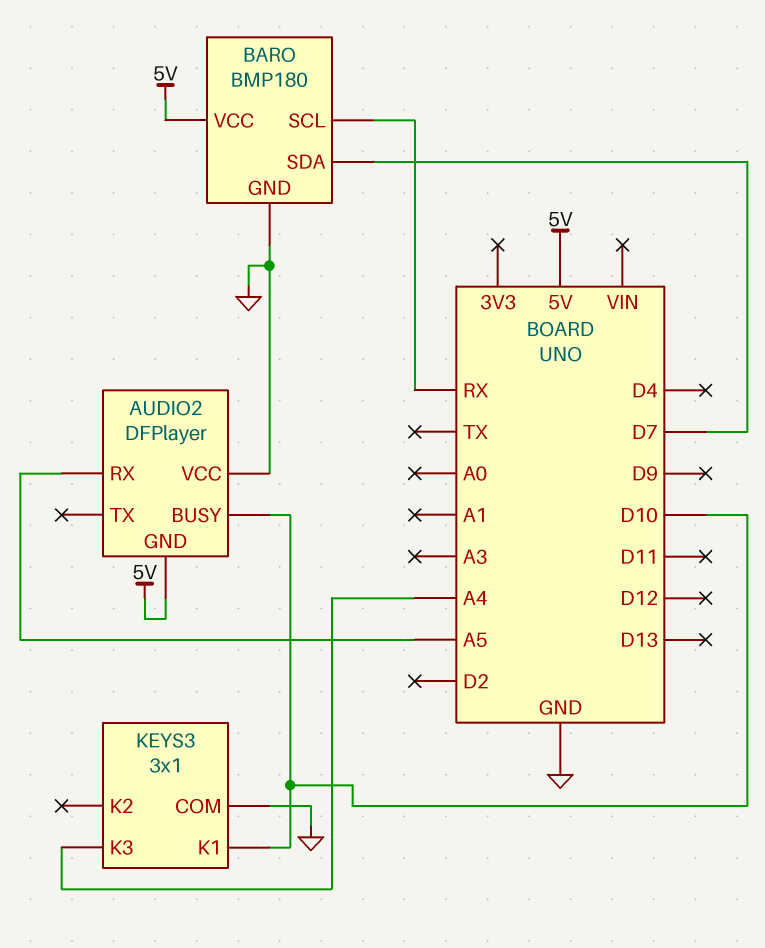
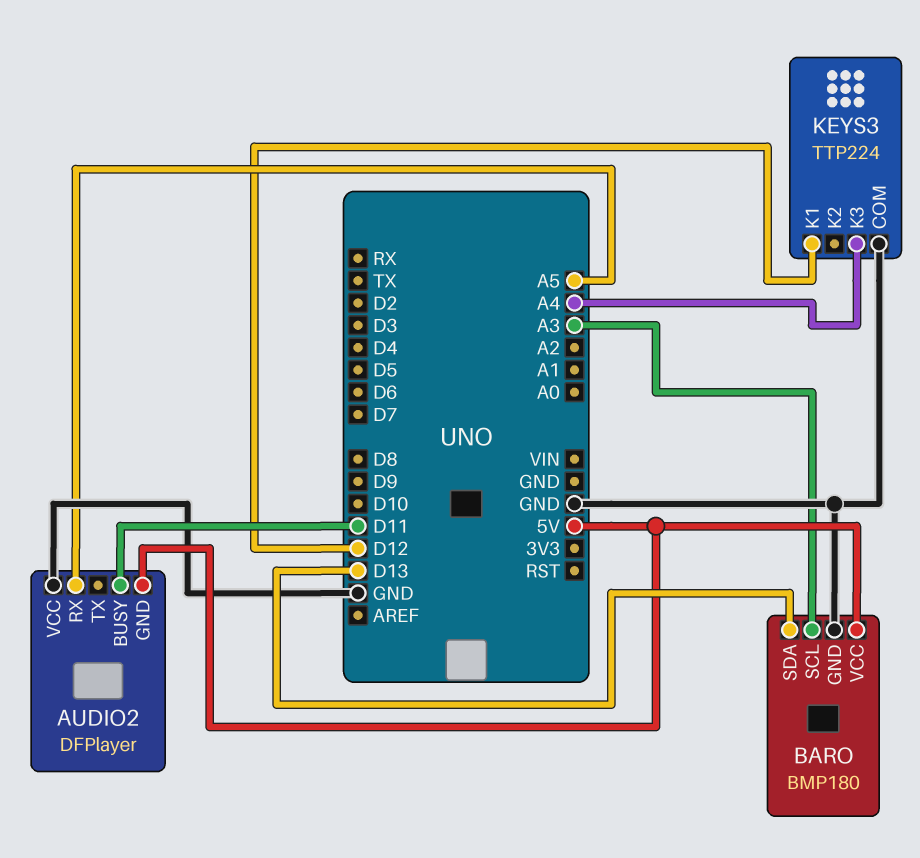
AUDIO2 pin BUSY: D10 -> D11
BARO pin SCL: RX -> A3
BARO pin SDA: D7 -> D13
KEYS3: 3x1 -> TTP224
KEYS3 pin K1: D10 -> D12

